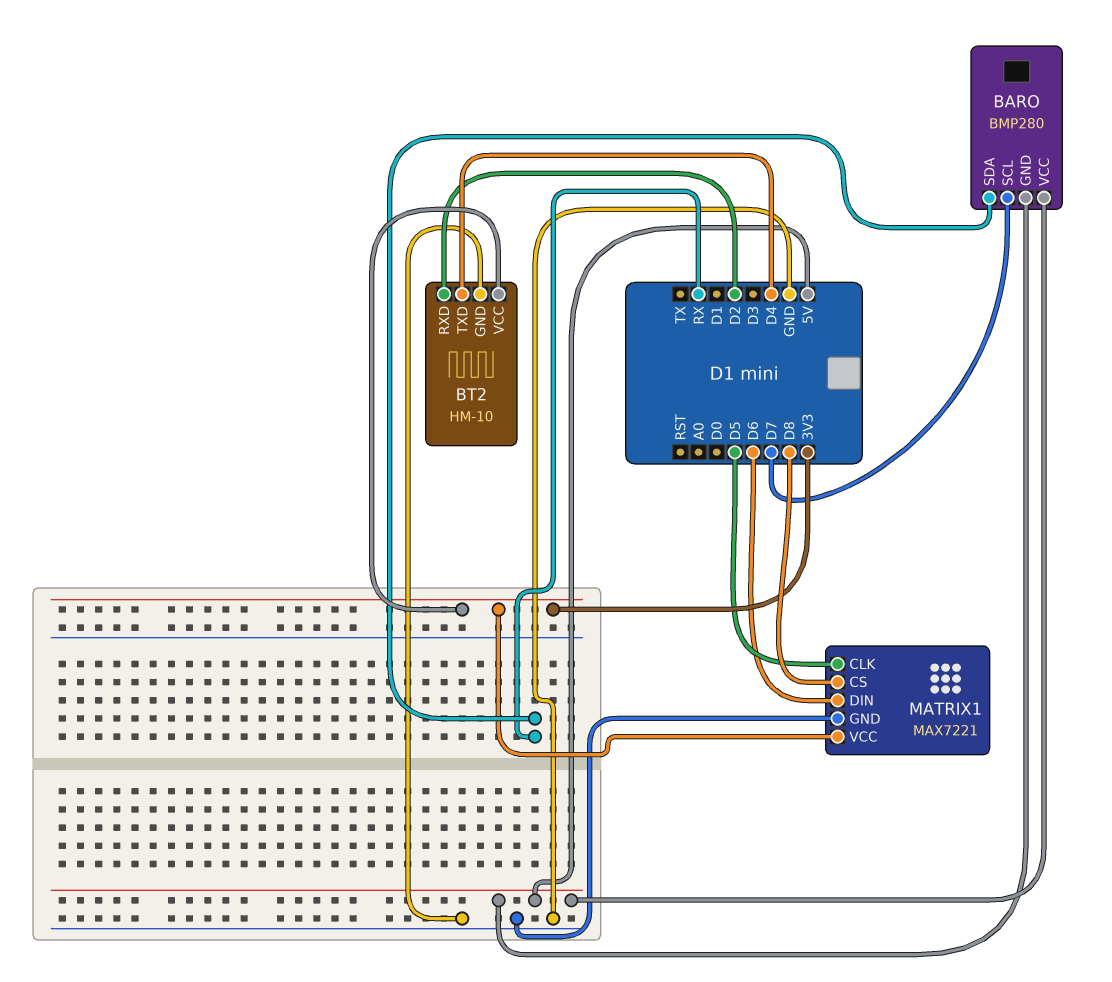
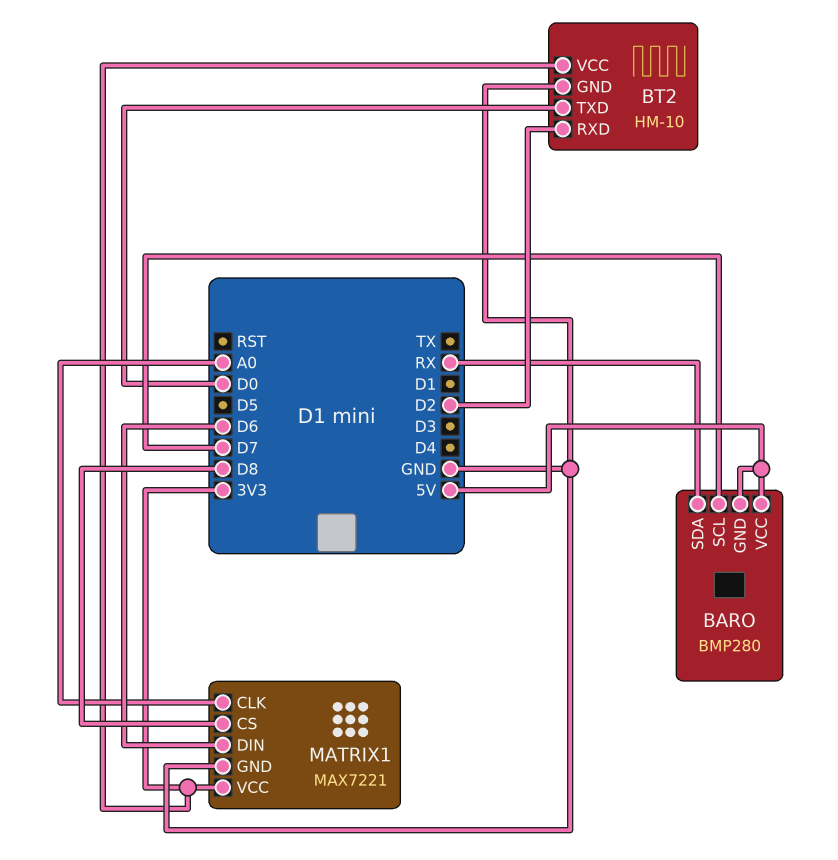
BT2 pin TXD: D4 -> D0
MATRIX1 pin CLK: D5 -> A0

